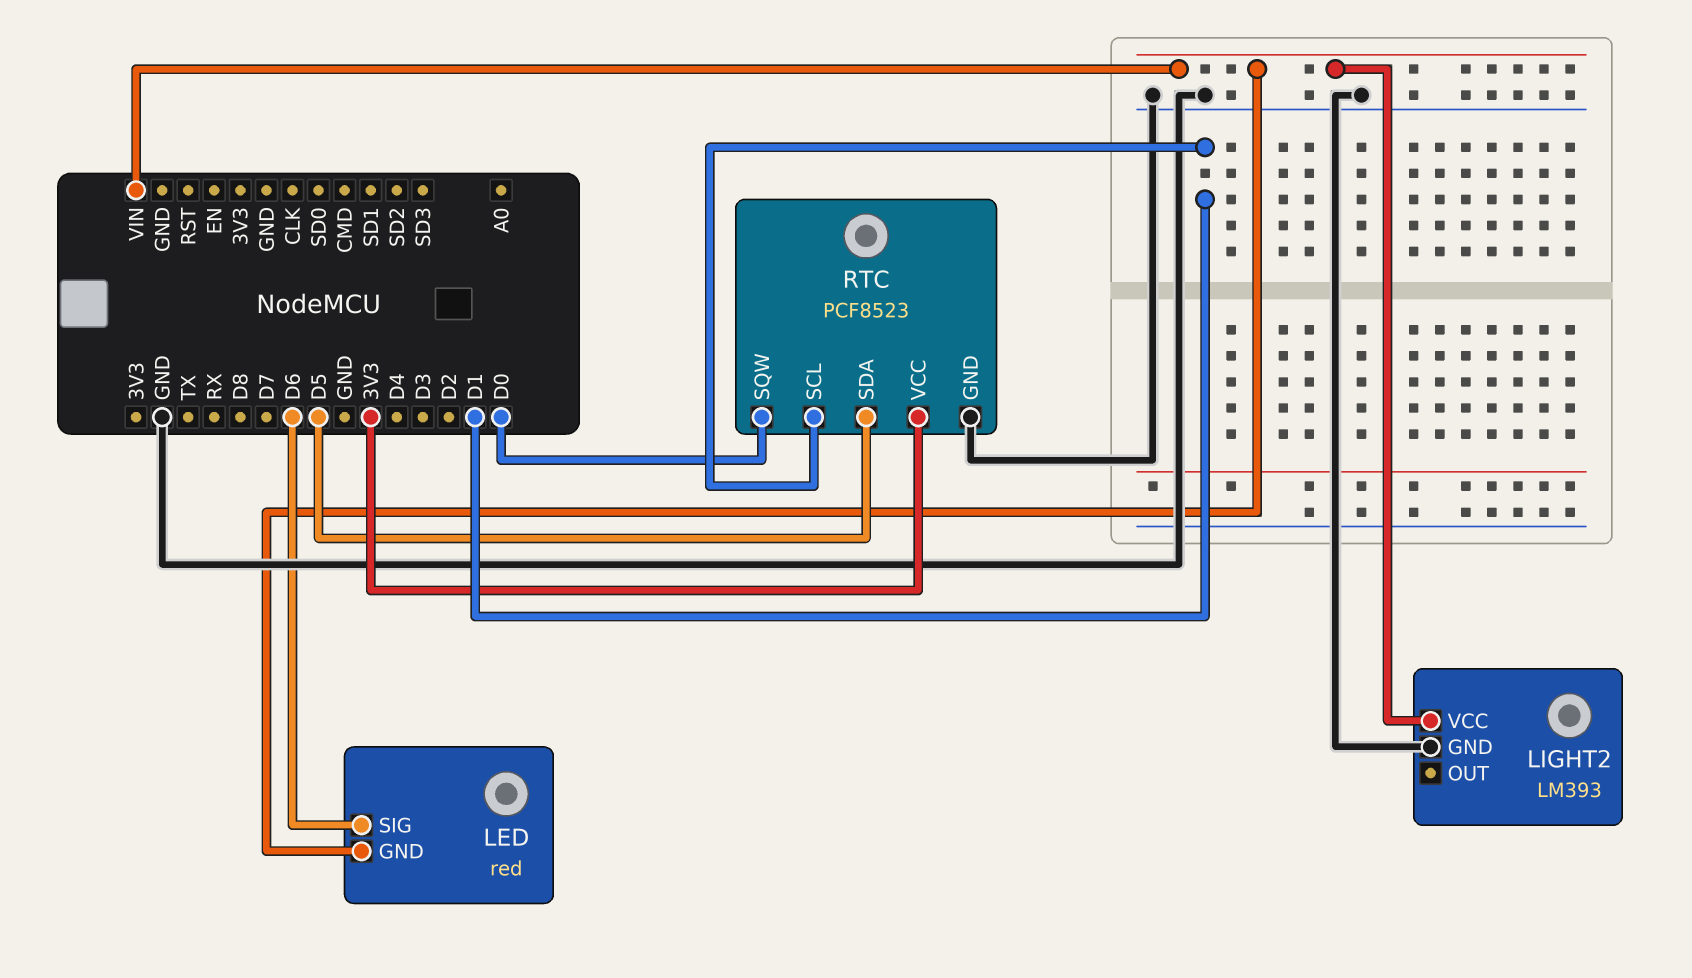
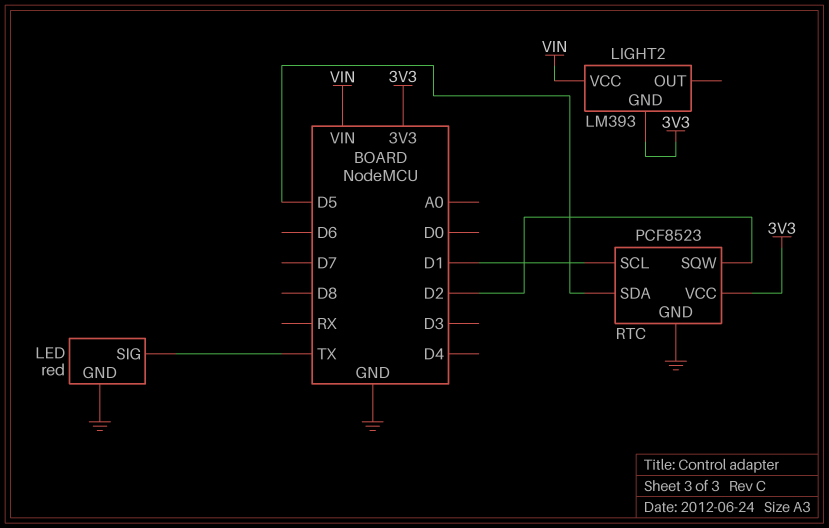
LED pin GND: VIN -> GND
LED pin SIG: D6 -> TX
LIGHT2 pin GND: GND -> 3V3
RTC pin SQW: D0 -> D2

